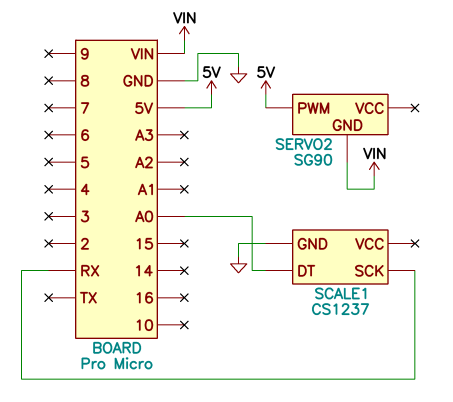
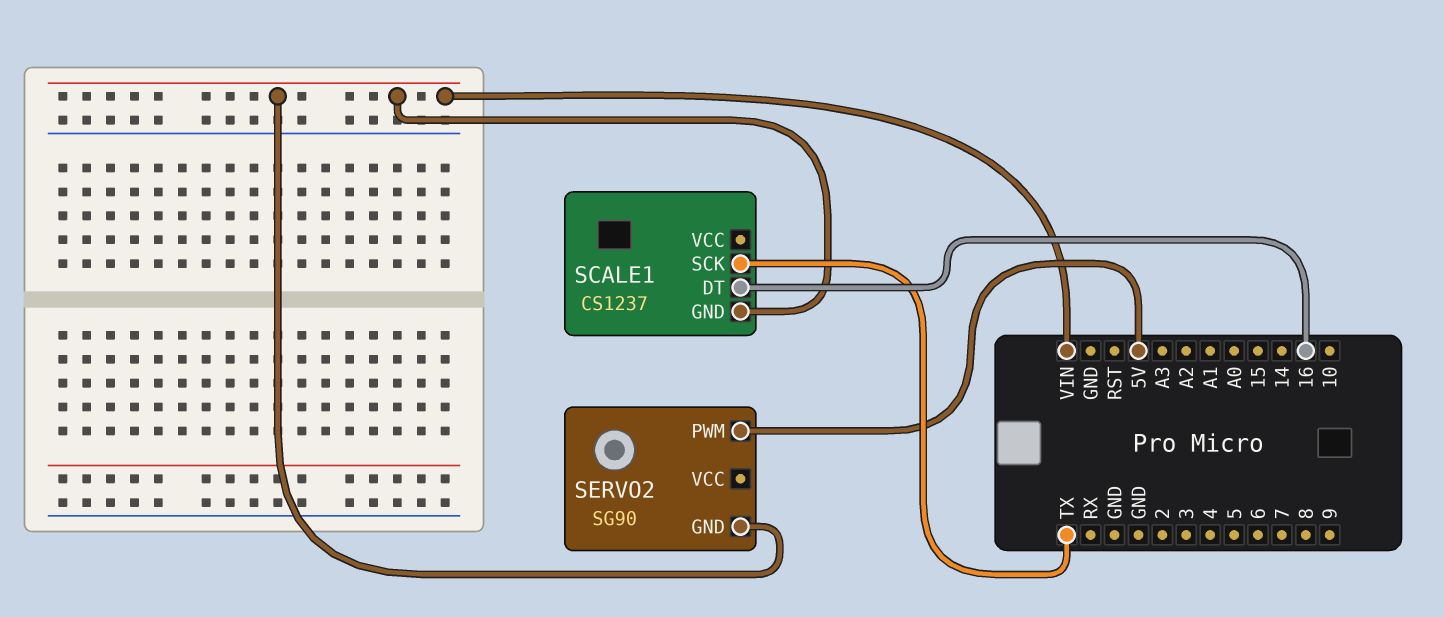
SCALE1 pin DT: A0 -> 16
SCALE1 pin GND: GND -> VIN
SCALE1 pin SCK: RX -> TX

